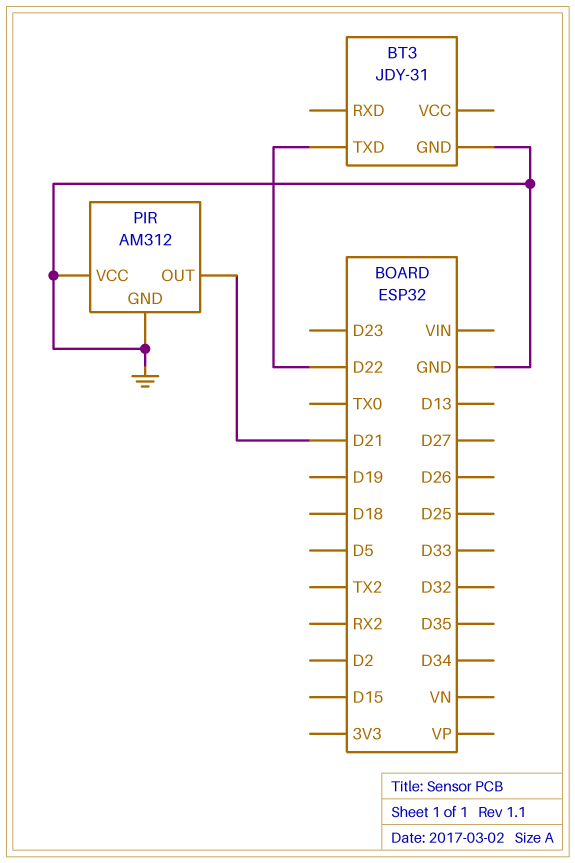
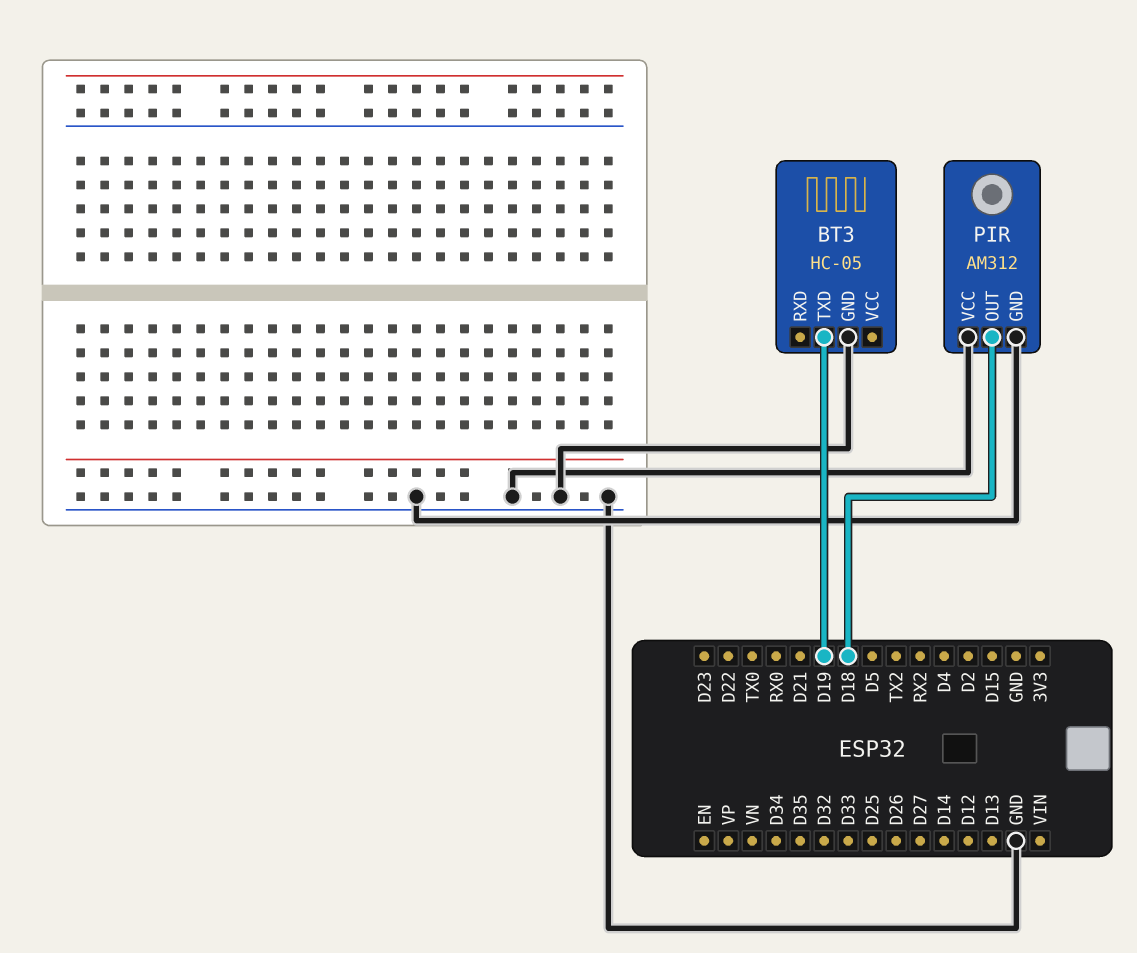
BT3: JDY-31 -> HC-05
BT3 pin TXD: D22 -> D19
PIR pin OUT: D21 -> D18

